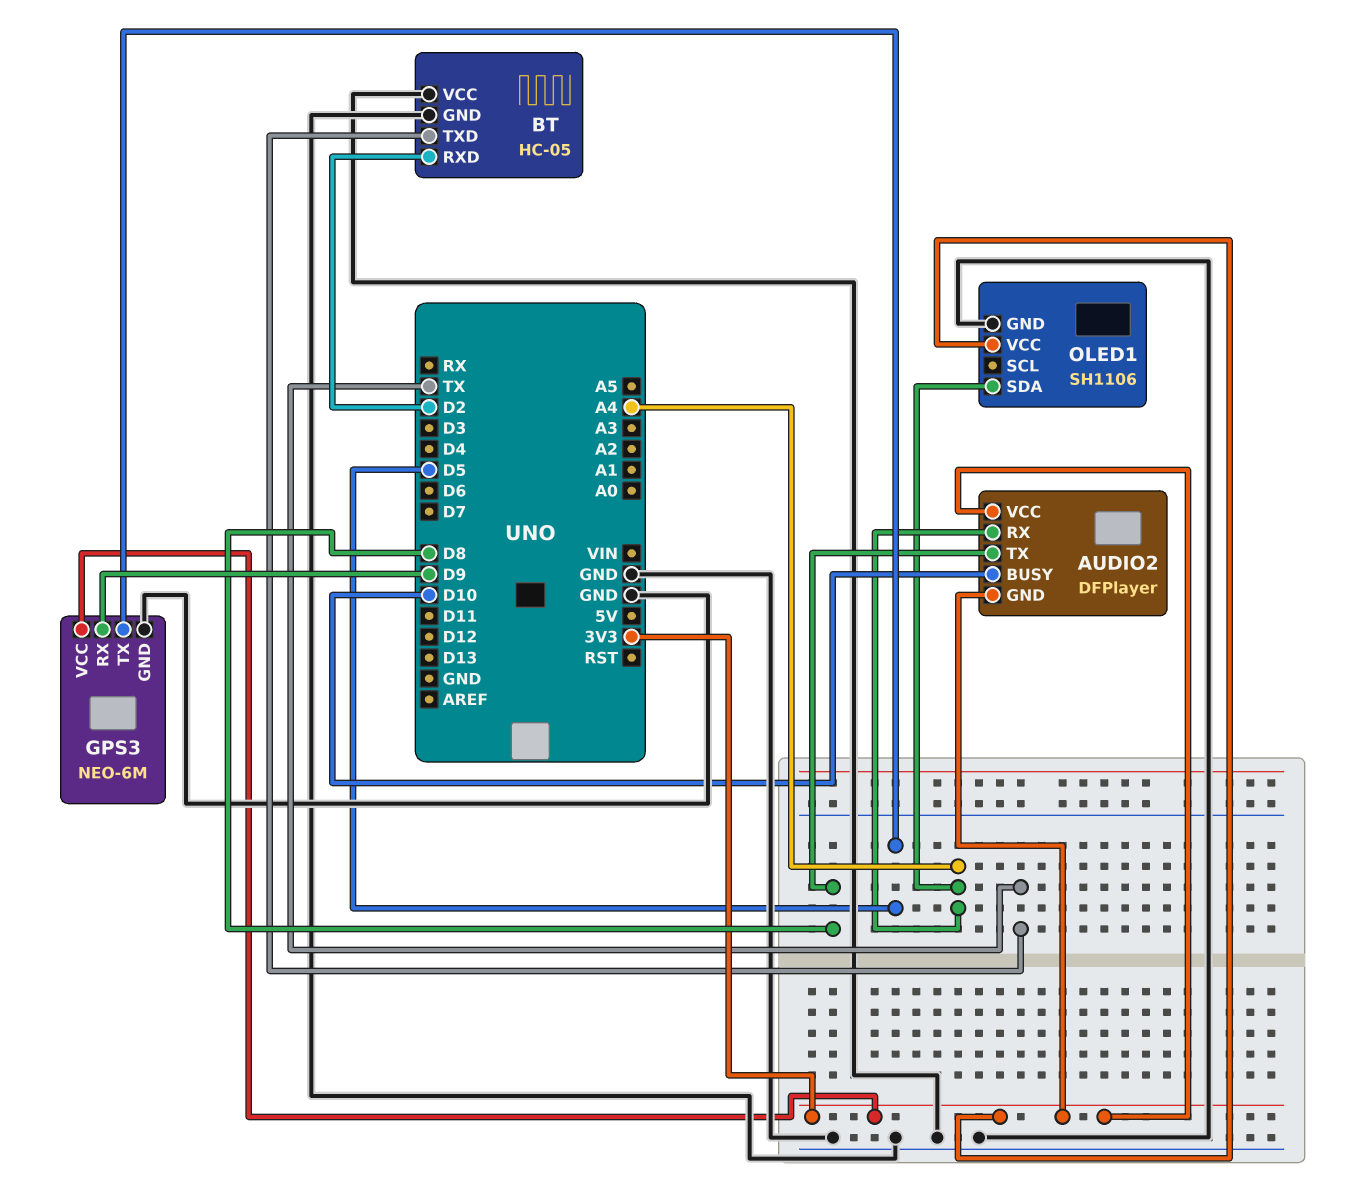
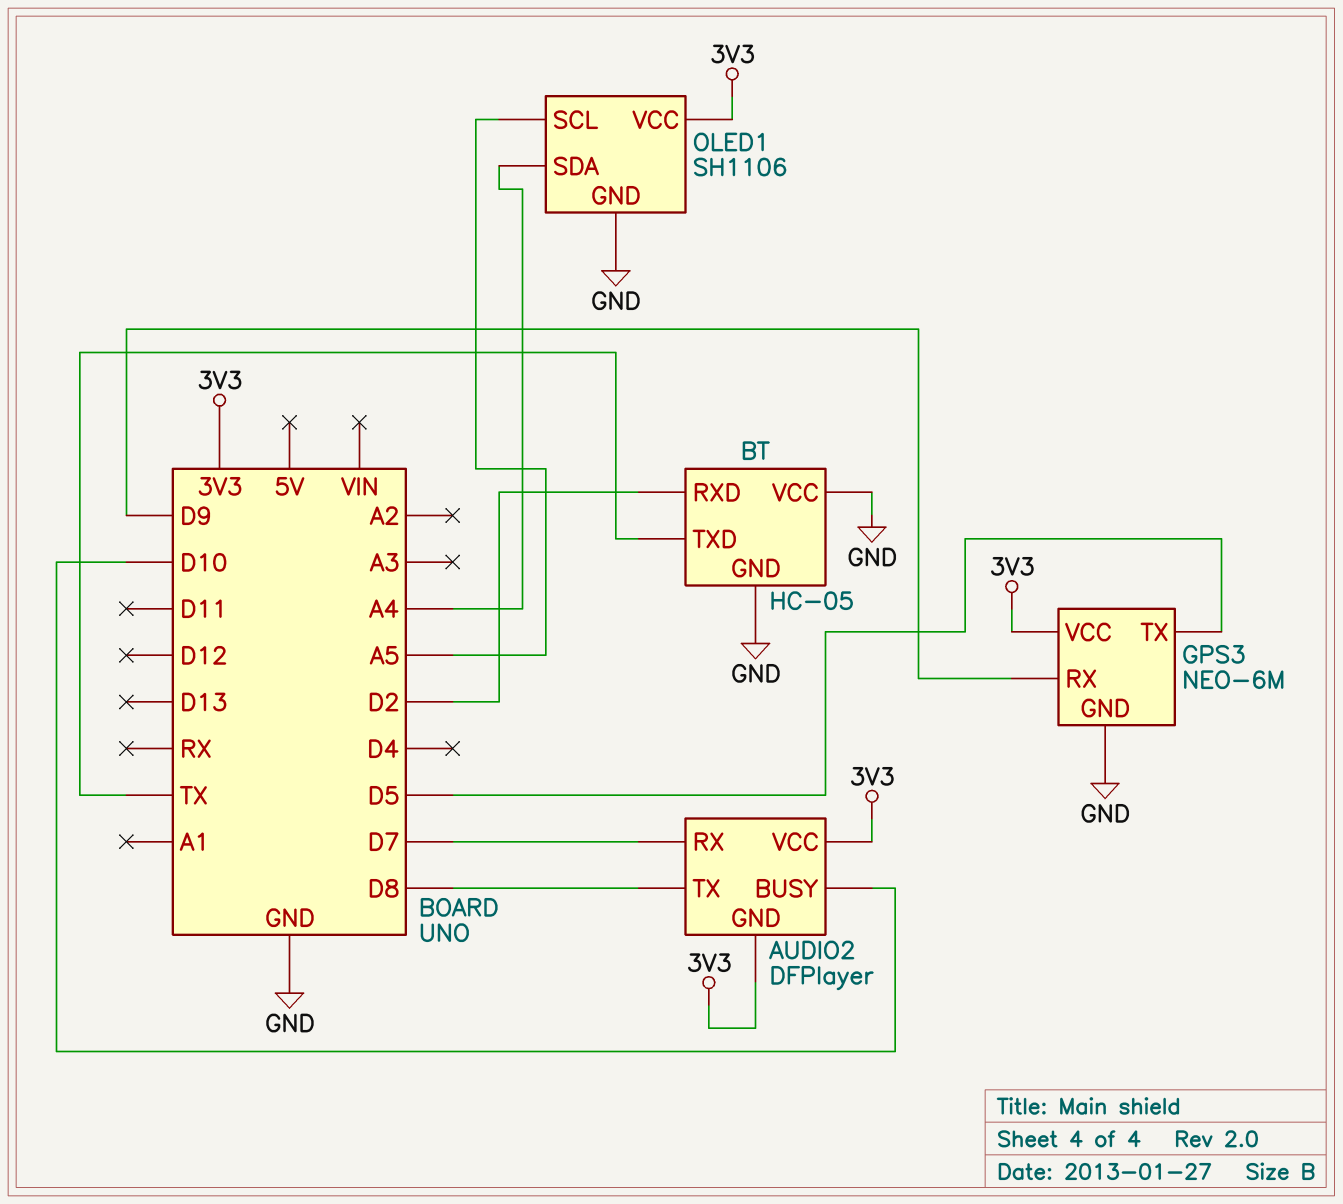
AUDIO2 pin RX: A4 -> D7
OLED1 pin SCL: none -> A5

